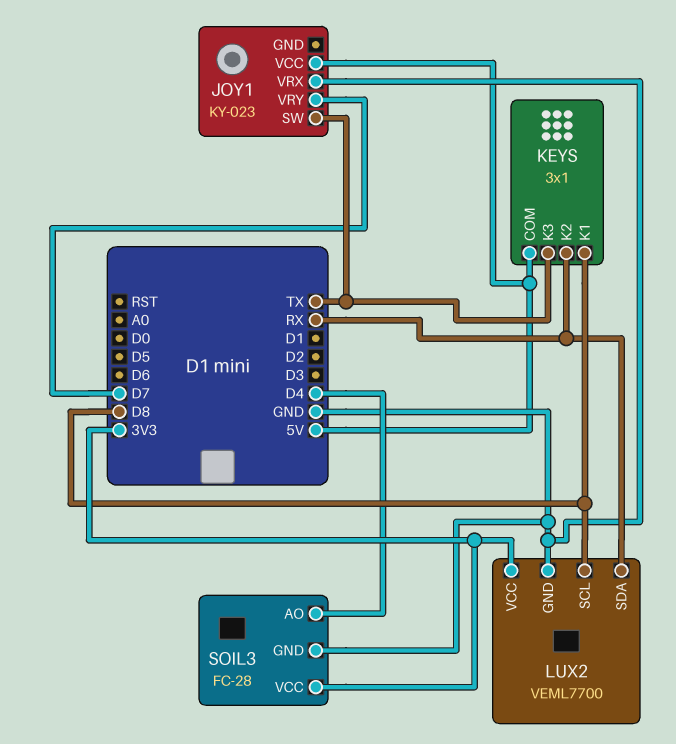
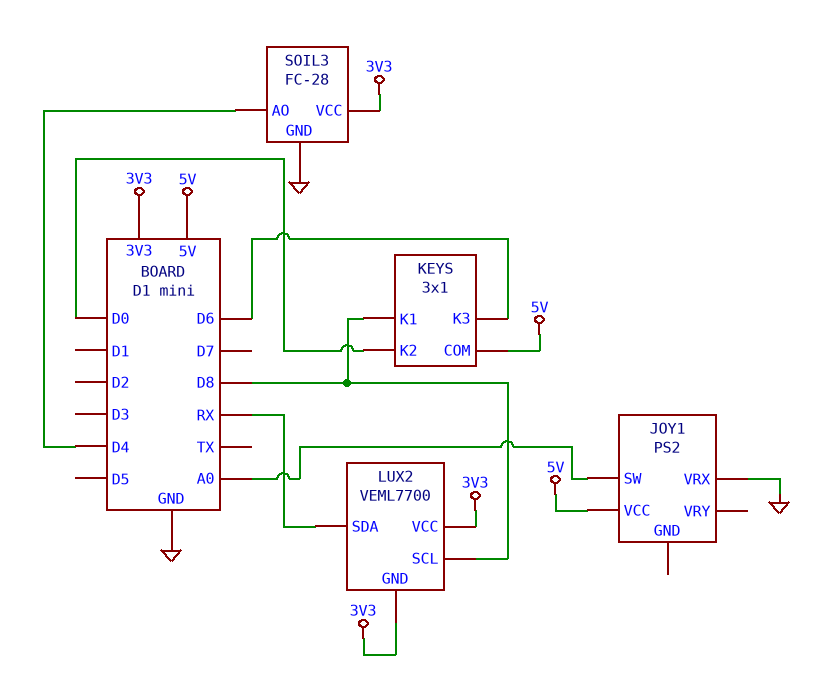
JOY1: KY-023 -> PS2
JOY1 pin SW: TX -> A0
JOY1 pin VRY: D7 -> none
KEYS pin K2: RX -> D0
KEYS pin K3: TX -> D6
LUX2 pin GND: GND -> 3V3

